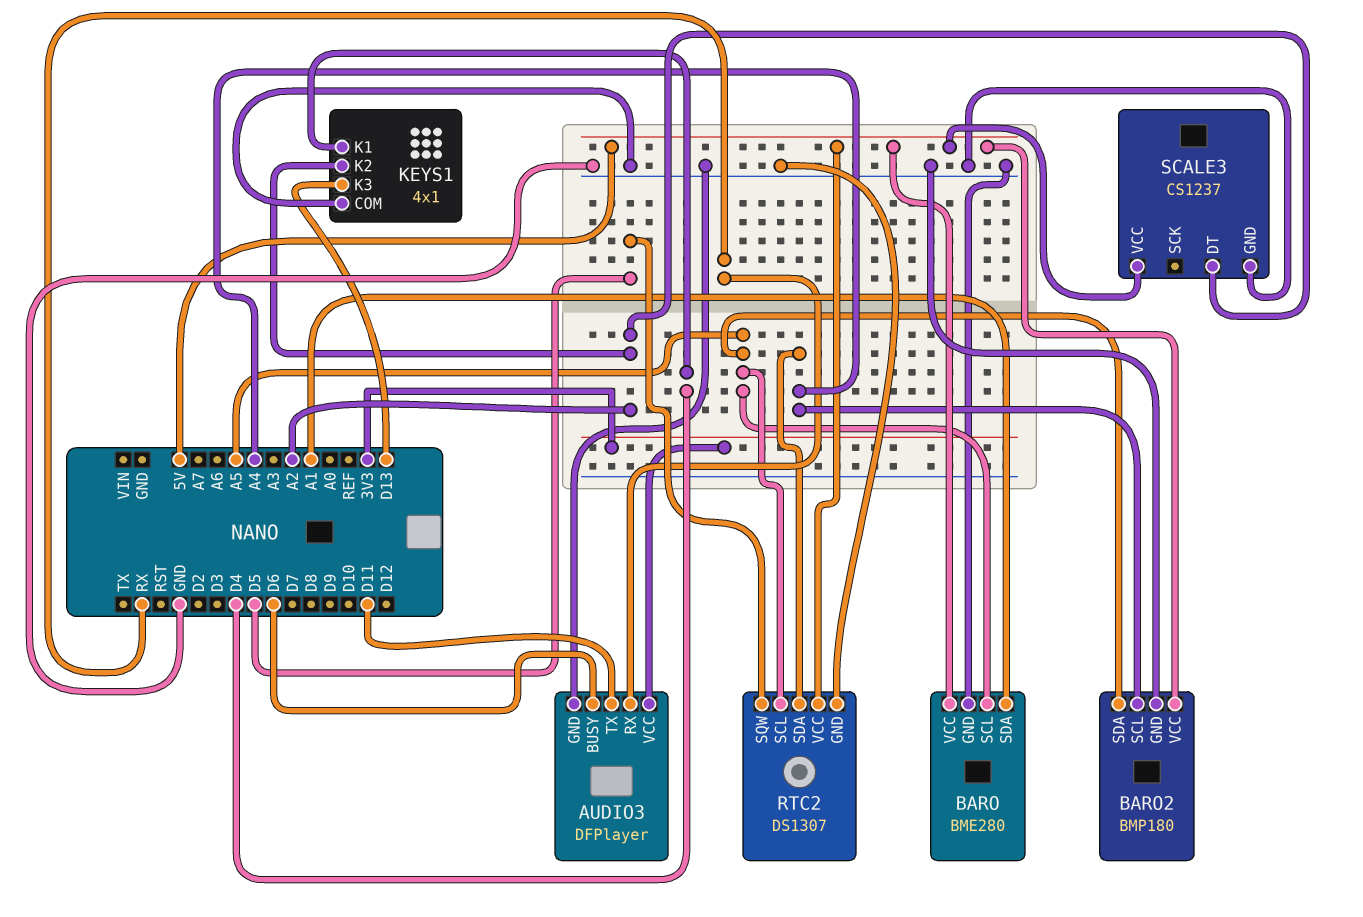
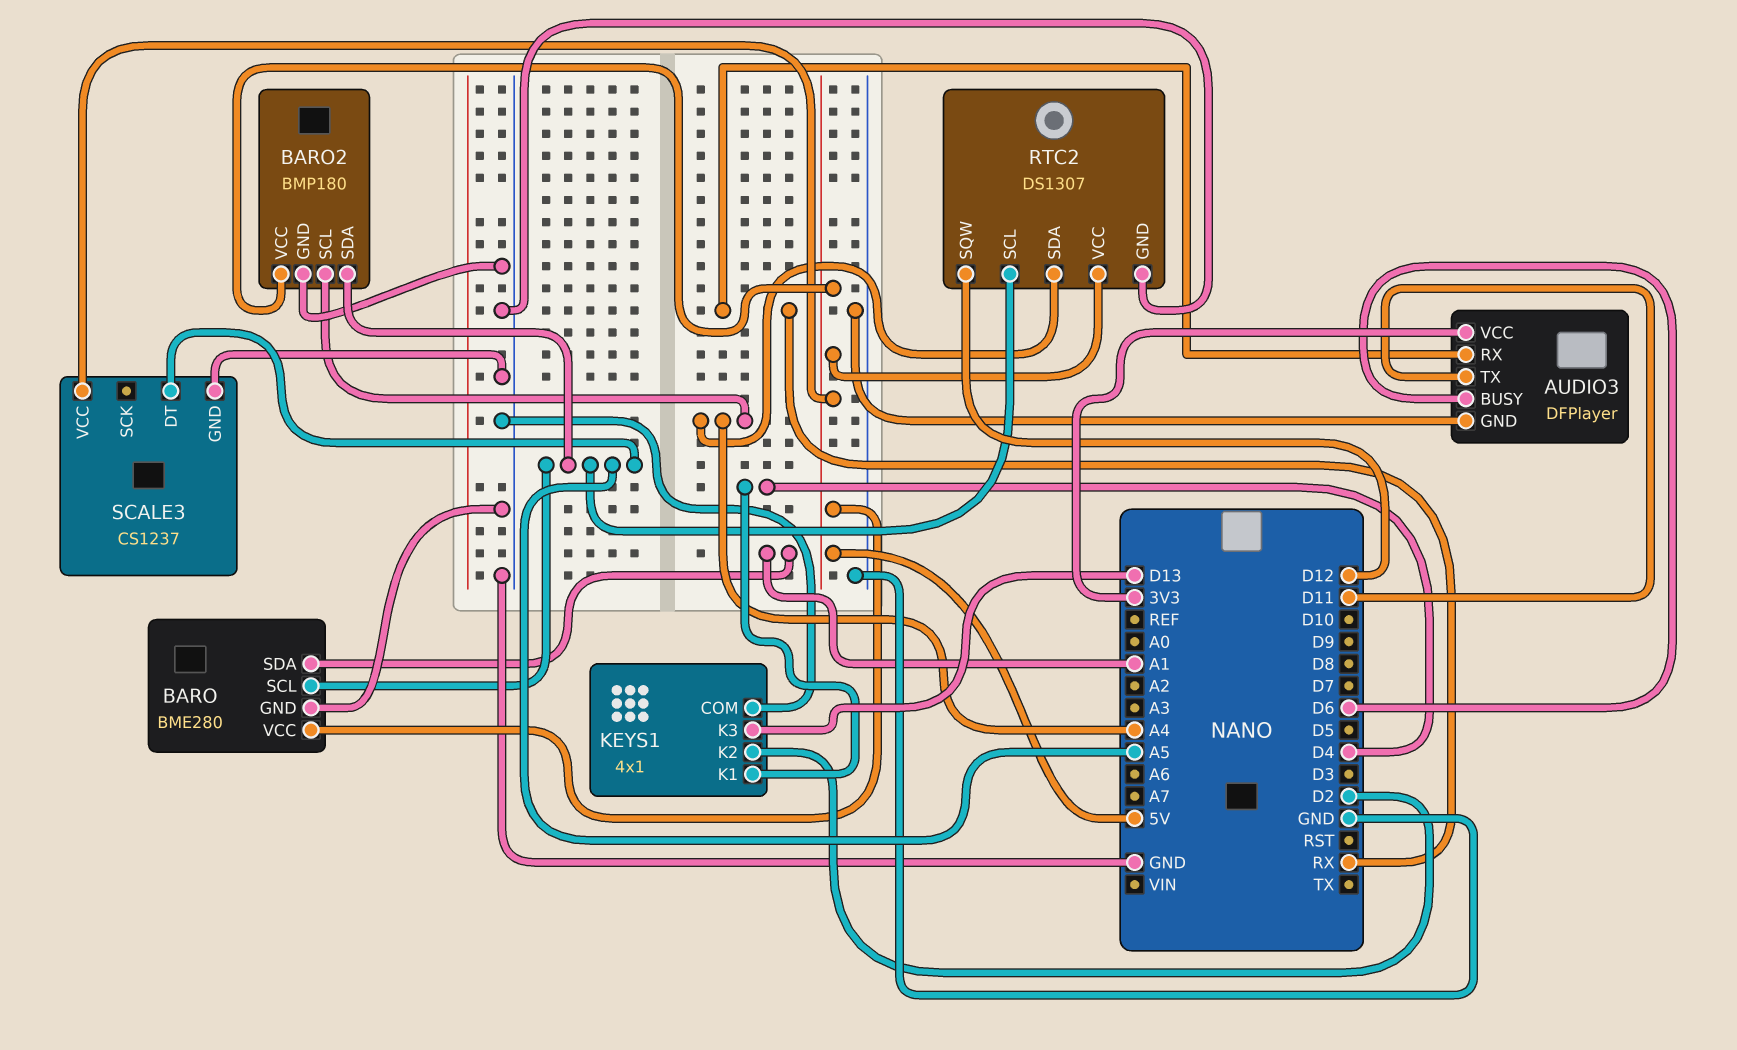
KEYS1 pin K2: A2 -> D2
RTC2 pin SQW: D5 -> D12
SCALE3 pin DT: A2 -> A5

